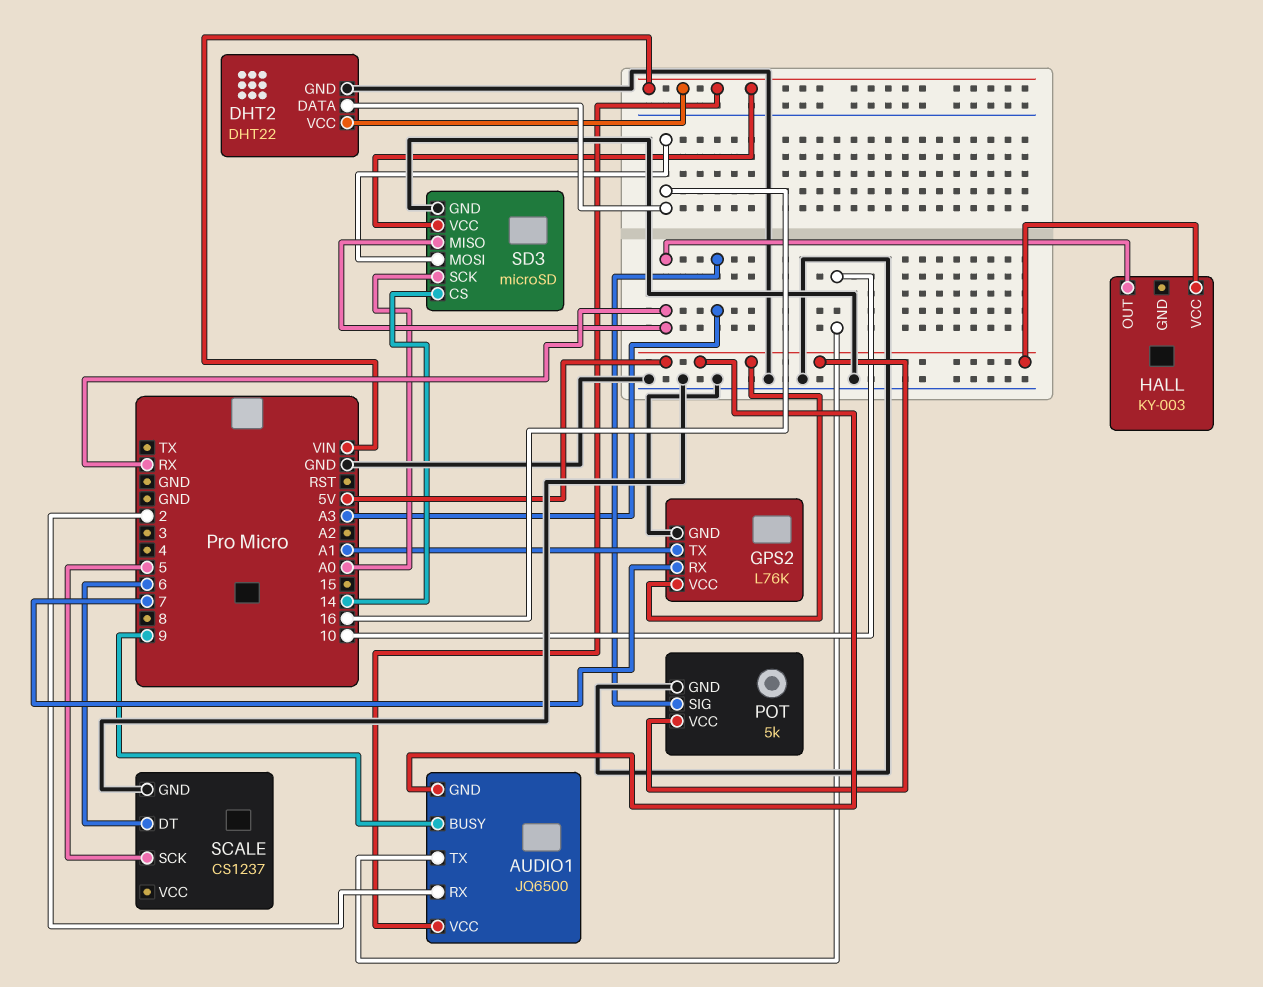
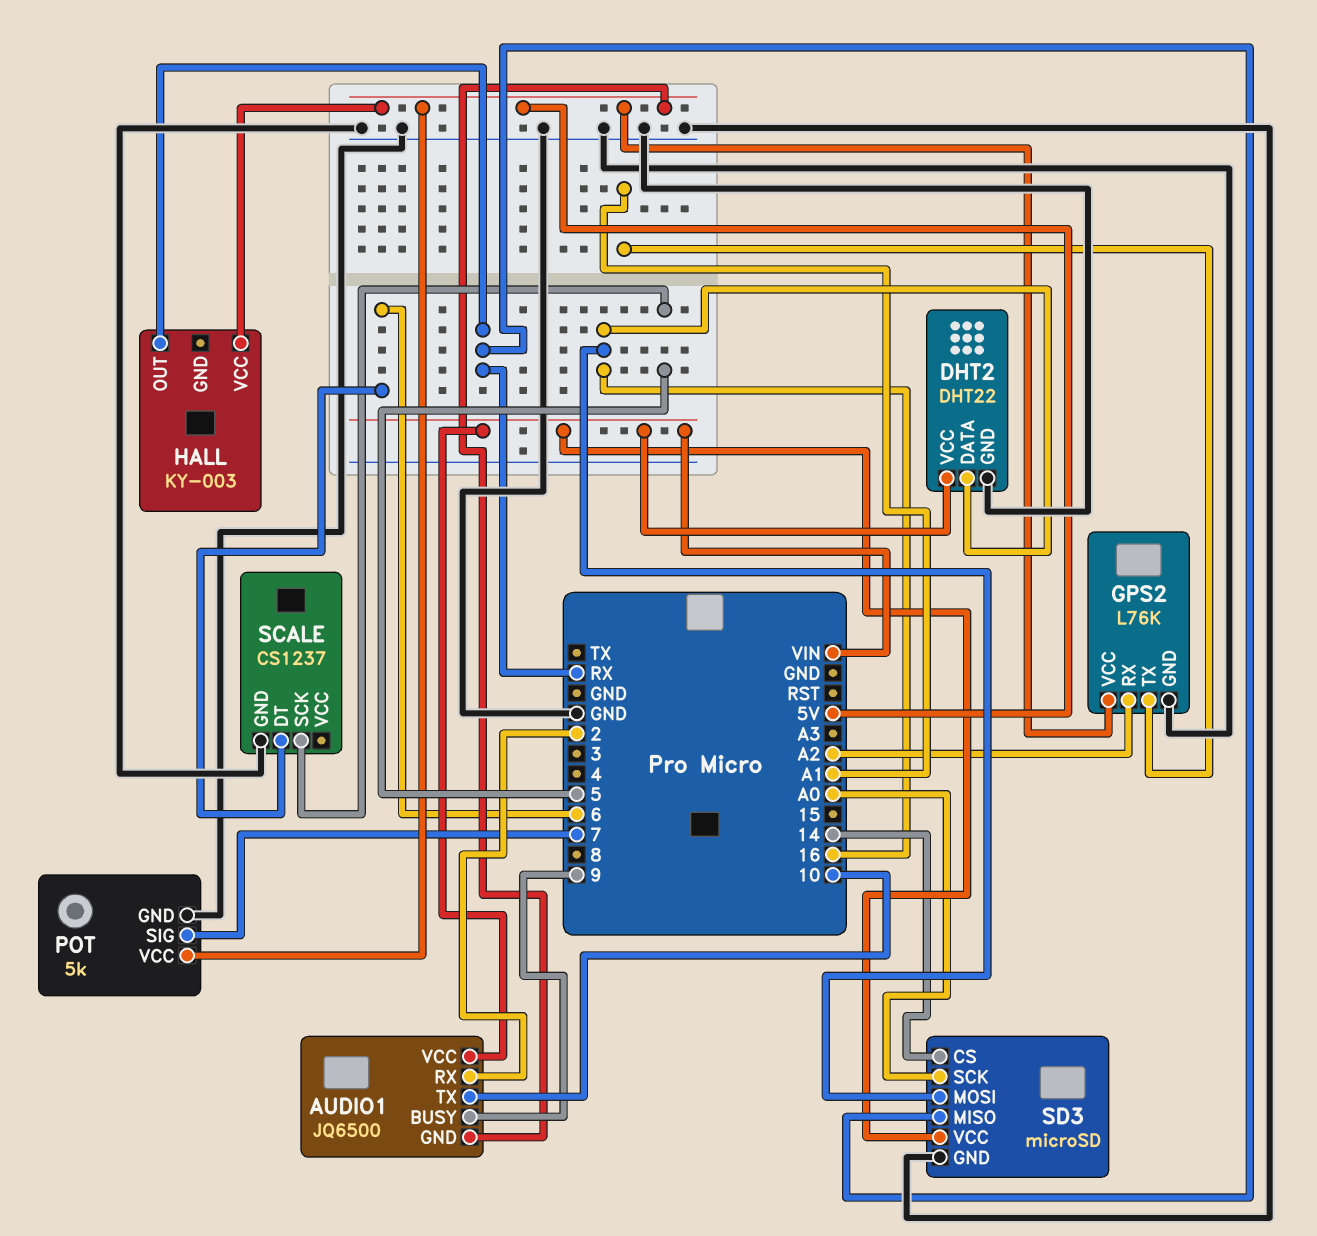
GPS2 pin RX: 7 -> A2
POT pin SIG: A3 -> 7

